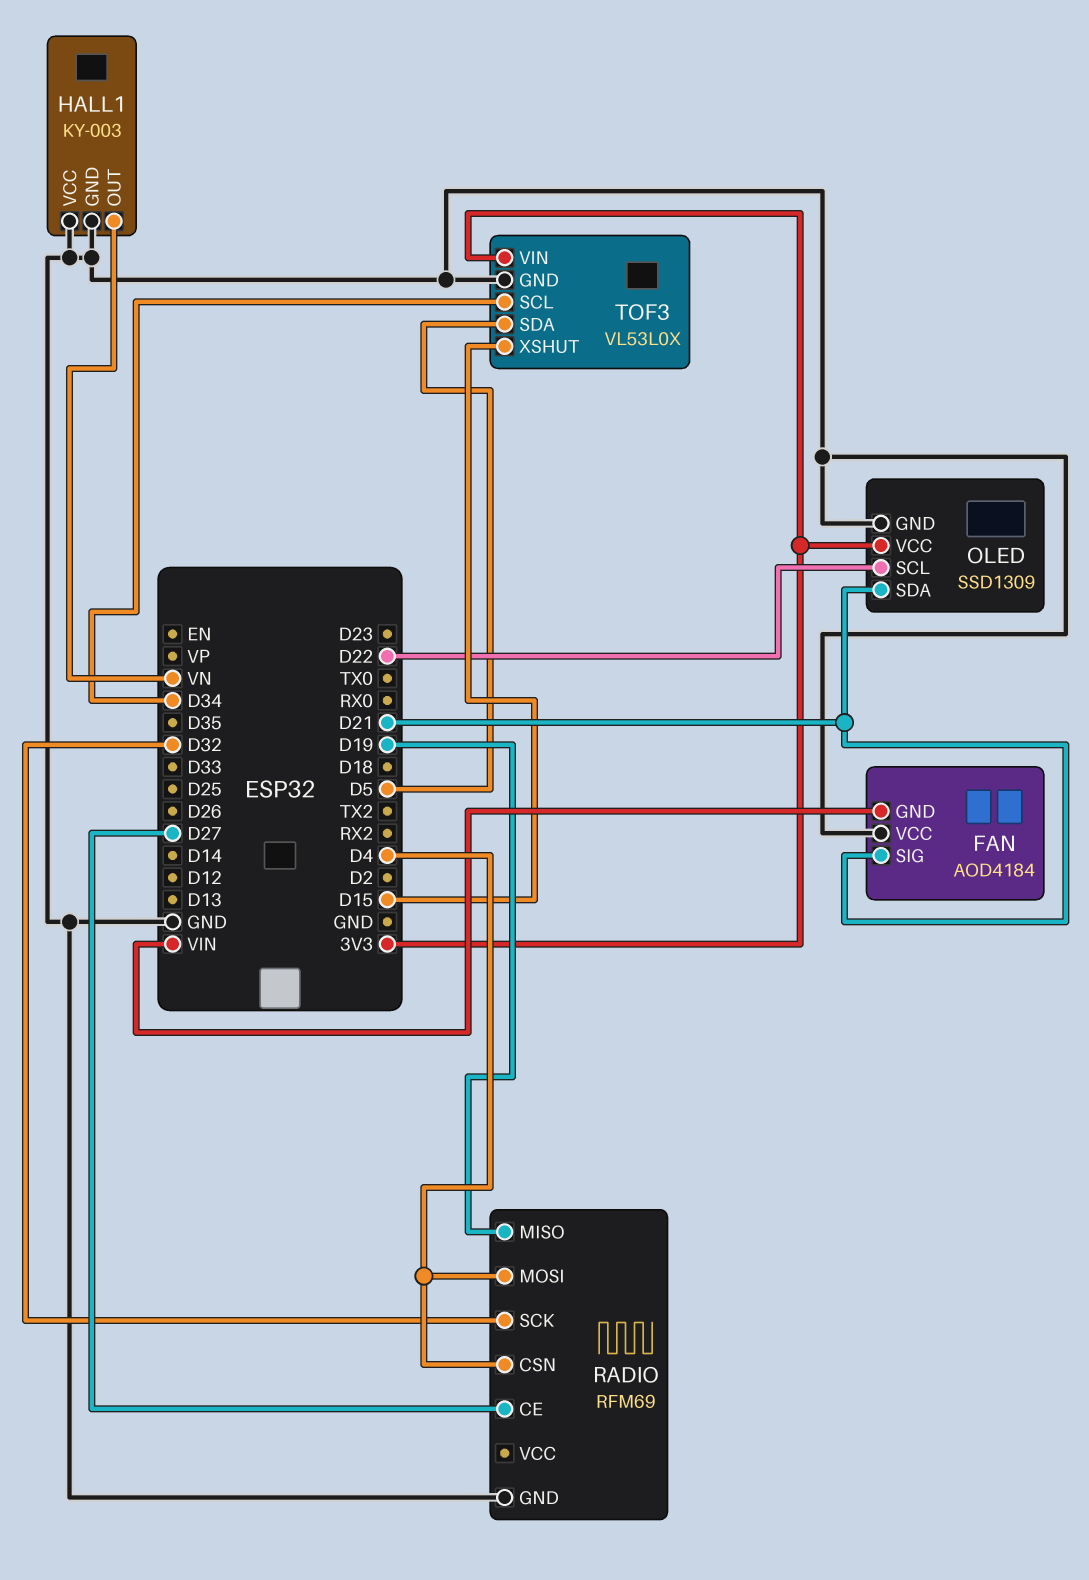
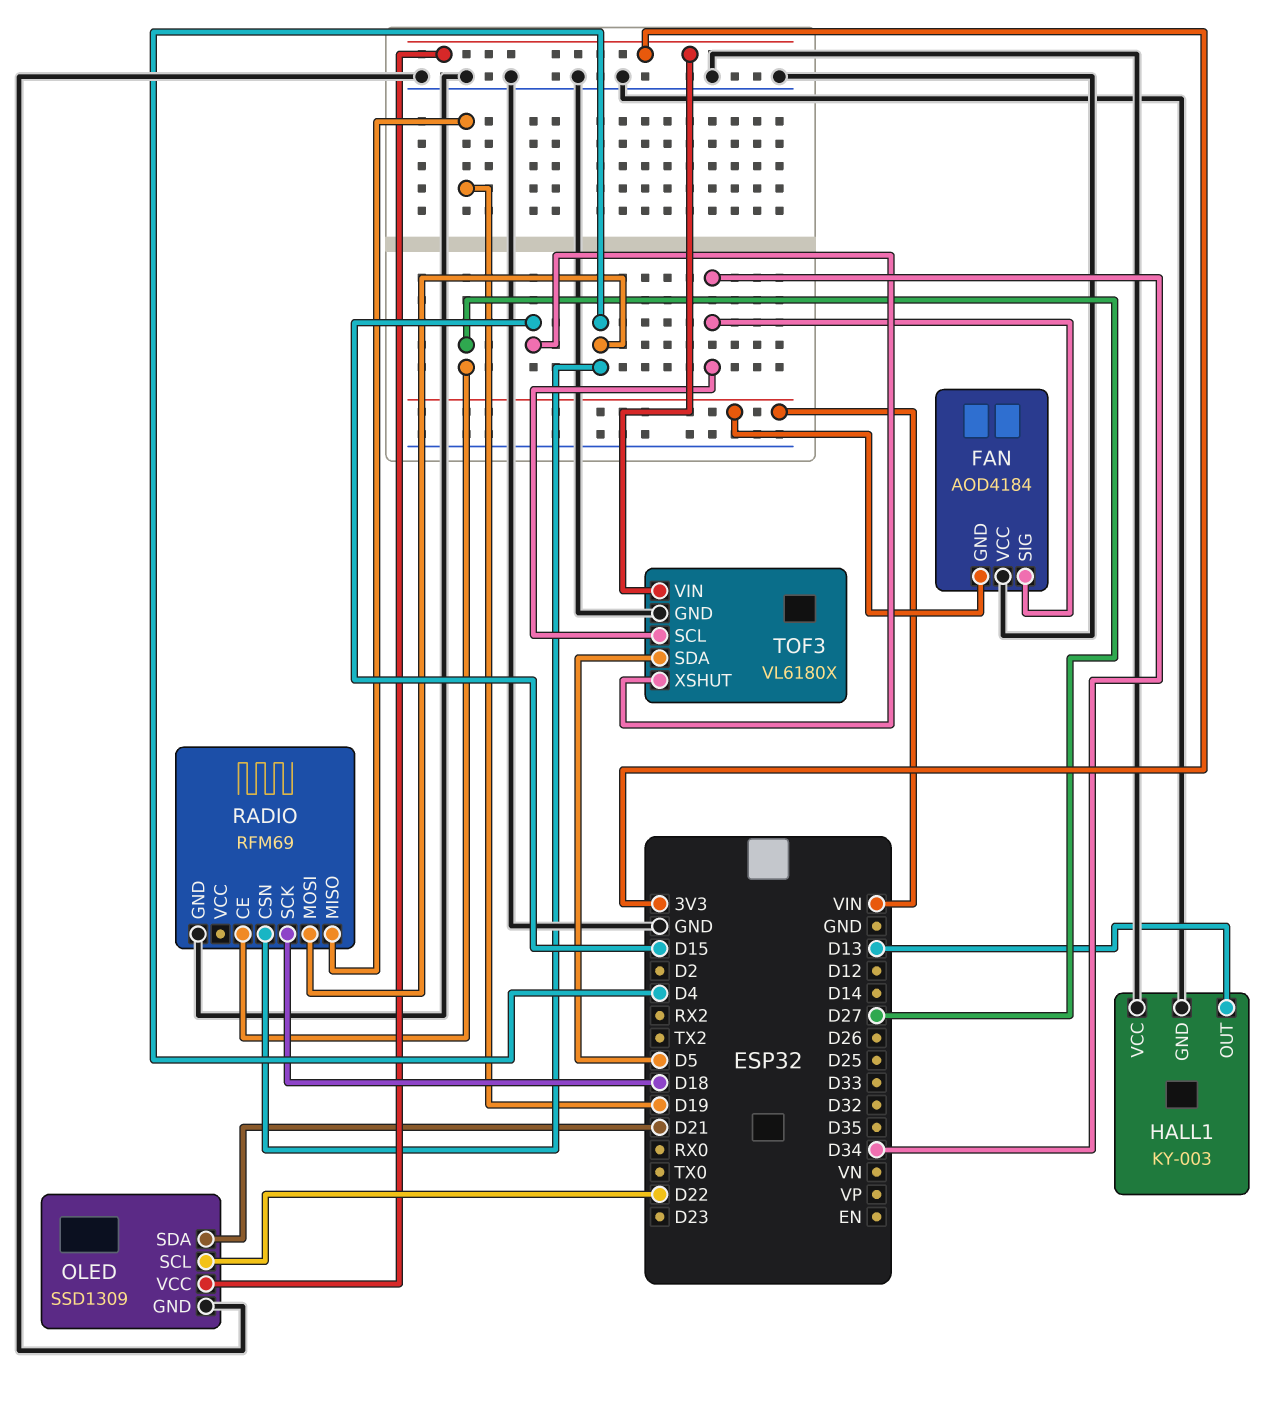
FAN pin SIG: D21 -> D34
HALL1 pin OUT: VN -> D13
RADIO pin SCK: D32 -> D18
TOF3: VL53L0X -> VL6180X

